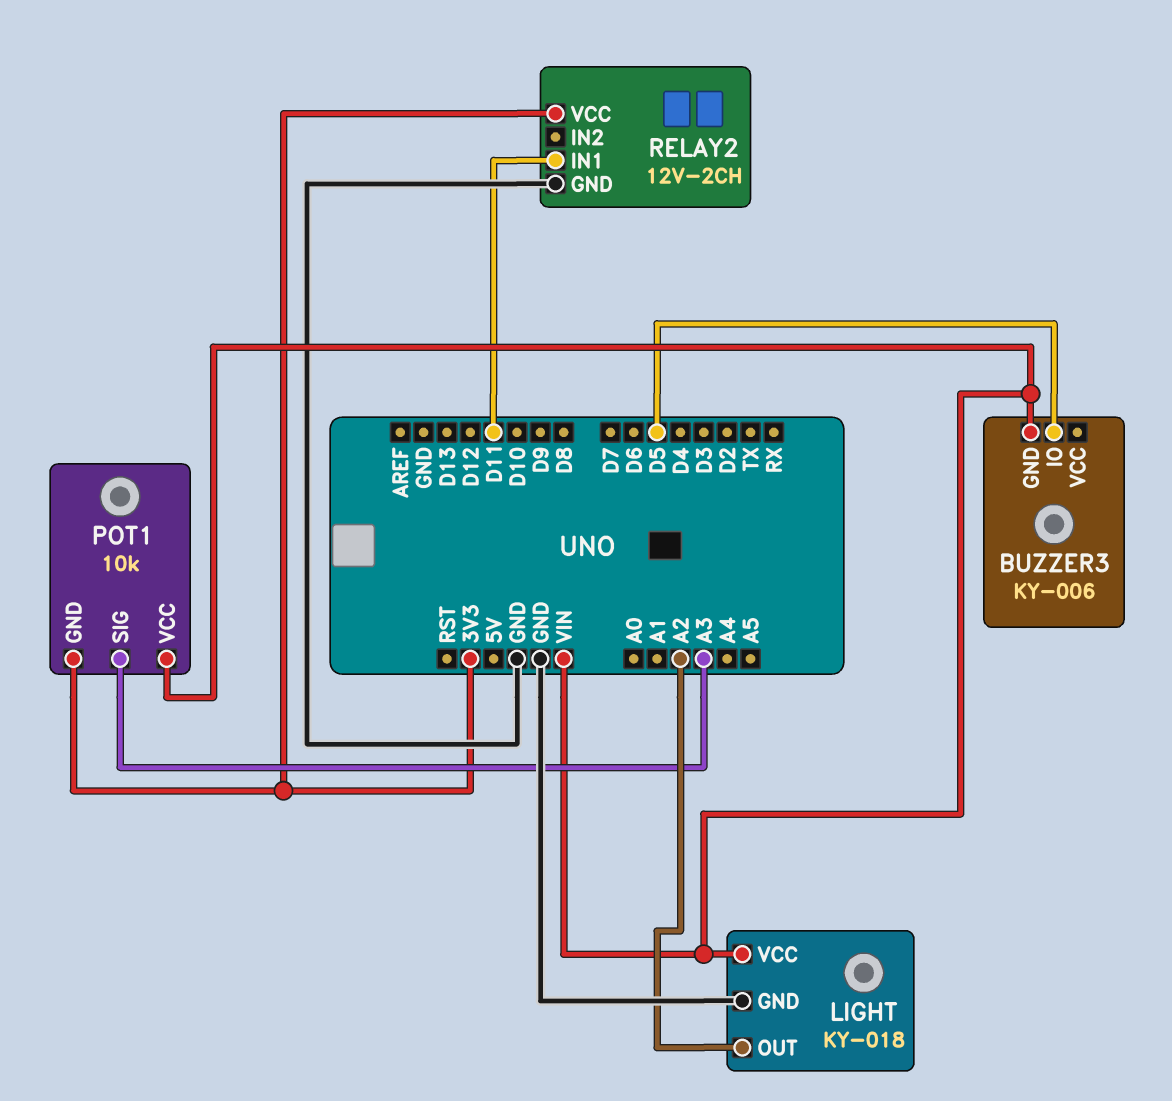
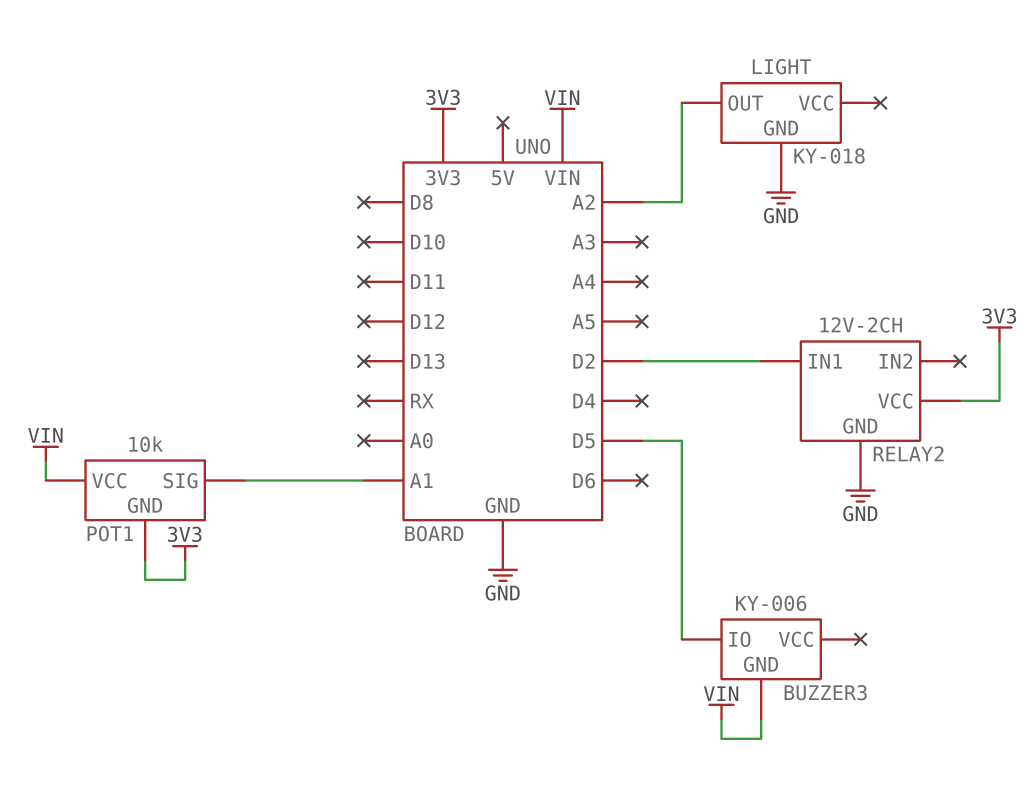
LIGHT pin VCC: VIN -> none
POT1 pin SIG: A3 -> A1
RELAY2 pin IN1: D11 -> D2

